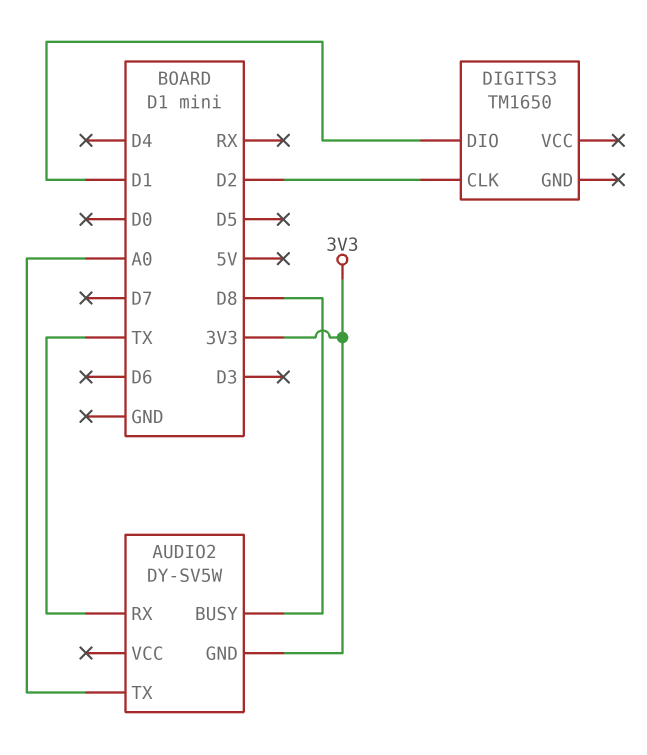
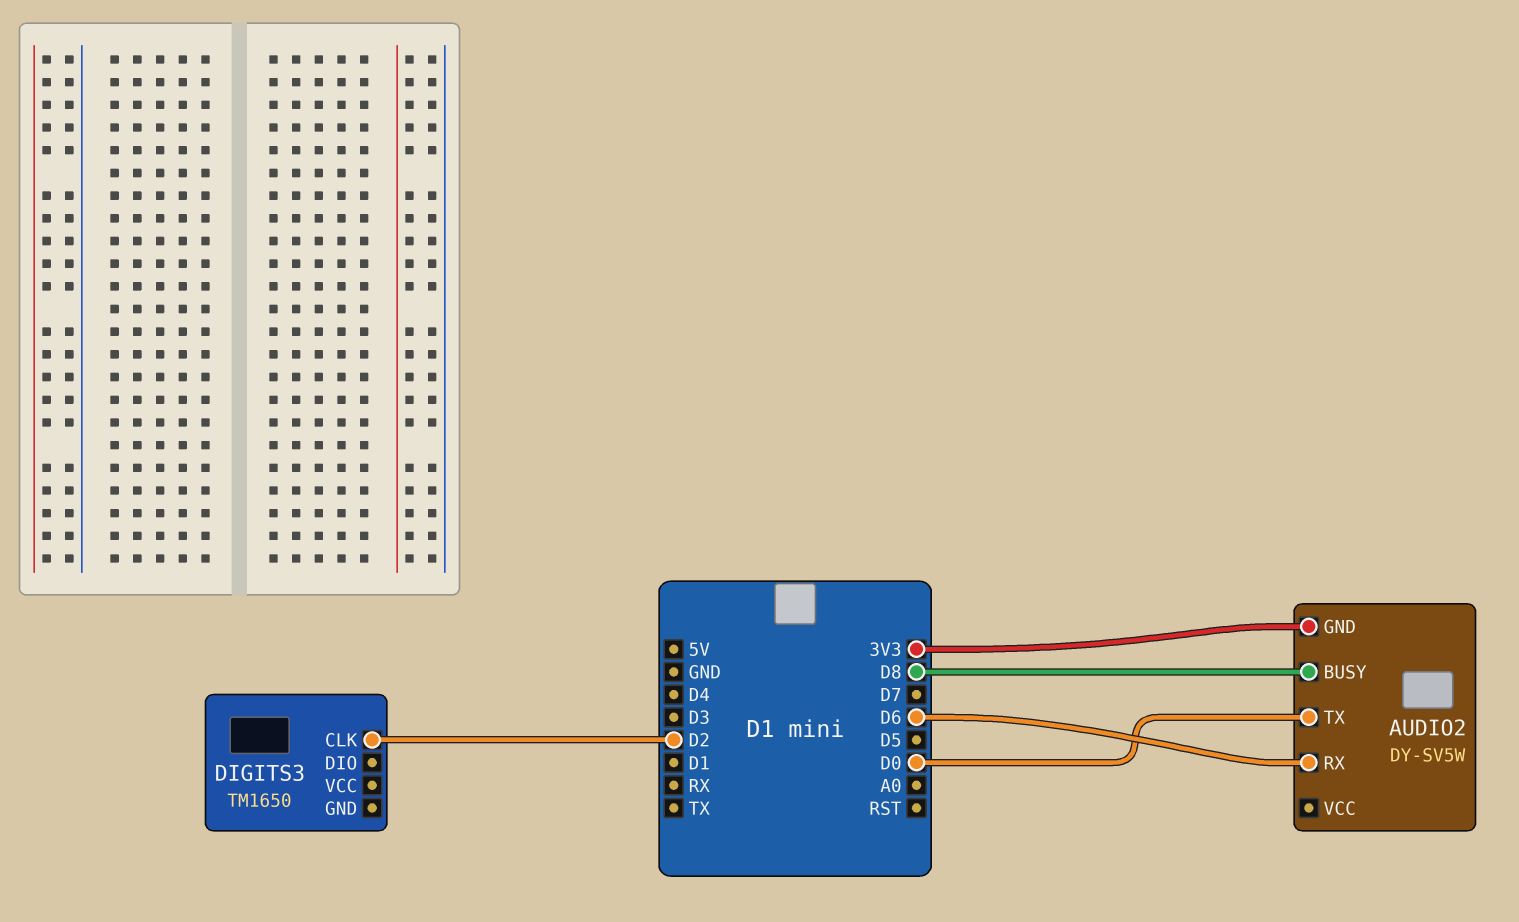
AUDIO2 pin RX: TX -> D6
AUDIO2 pin TX: A0 -> D0
DIGITS3 pin DIO: D1 -> none

